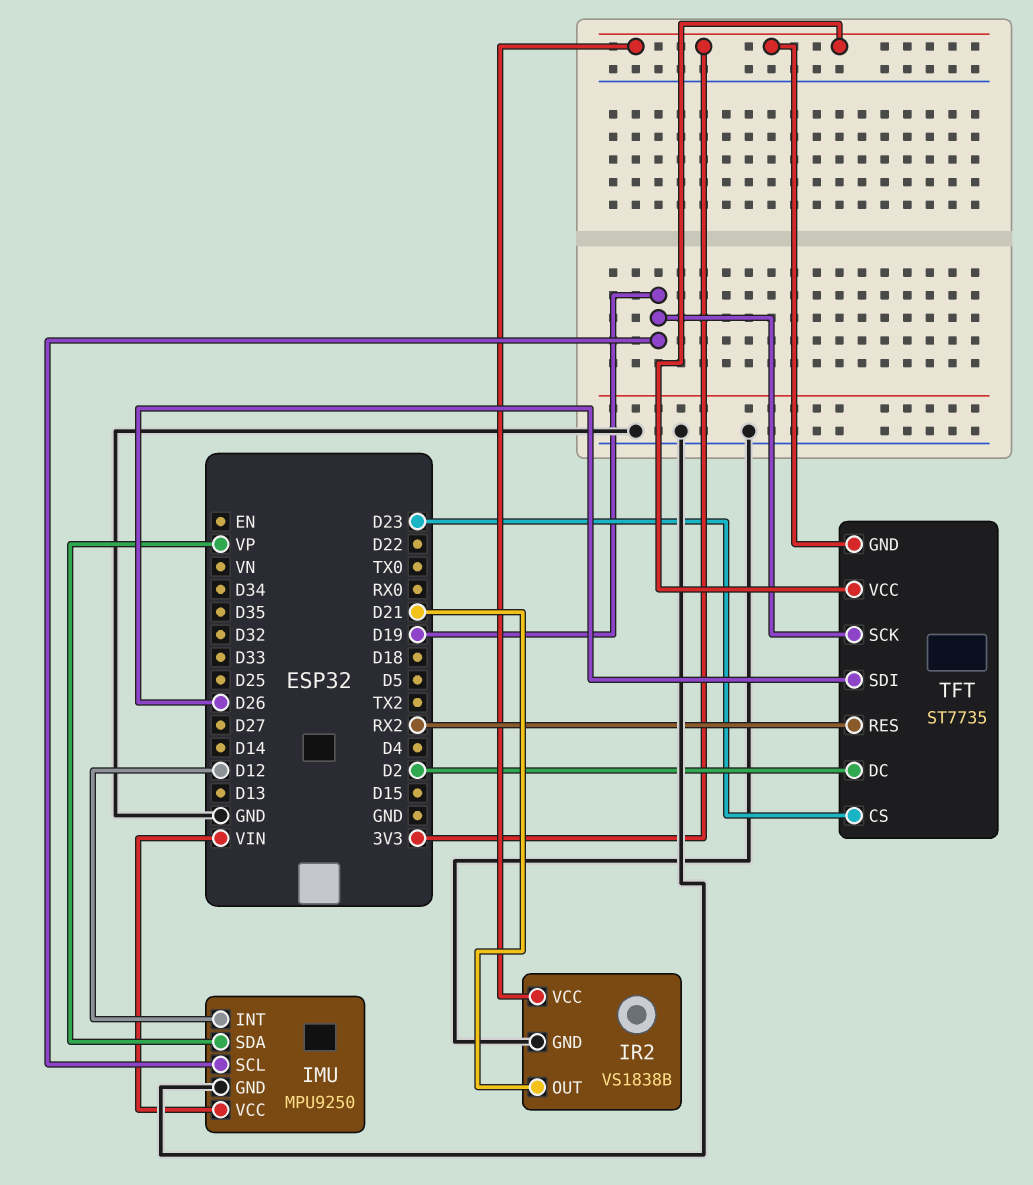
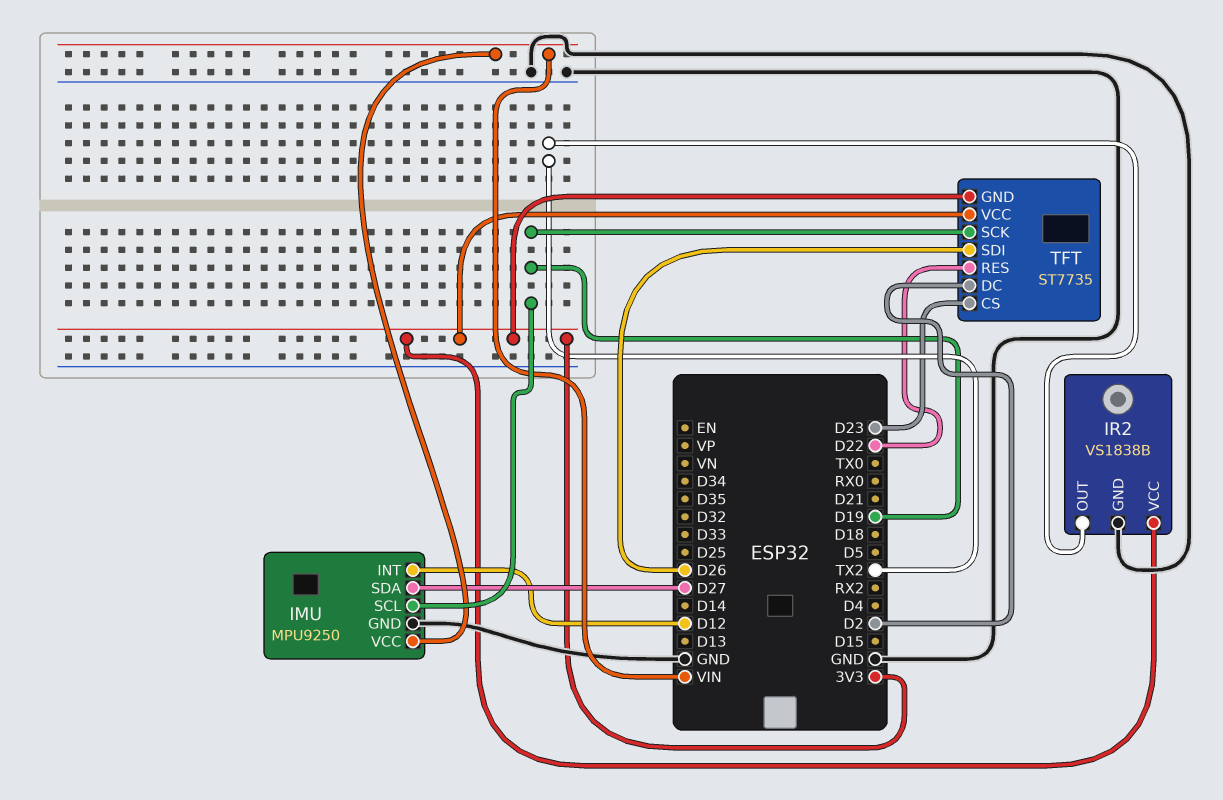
IMU pin SDA: VP -> D27
IR2 pin OUT: D21 -> TX2
TFT pin RES: RX2 -> D22

